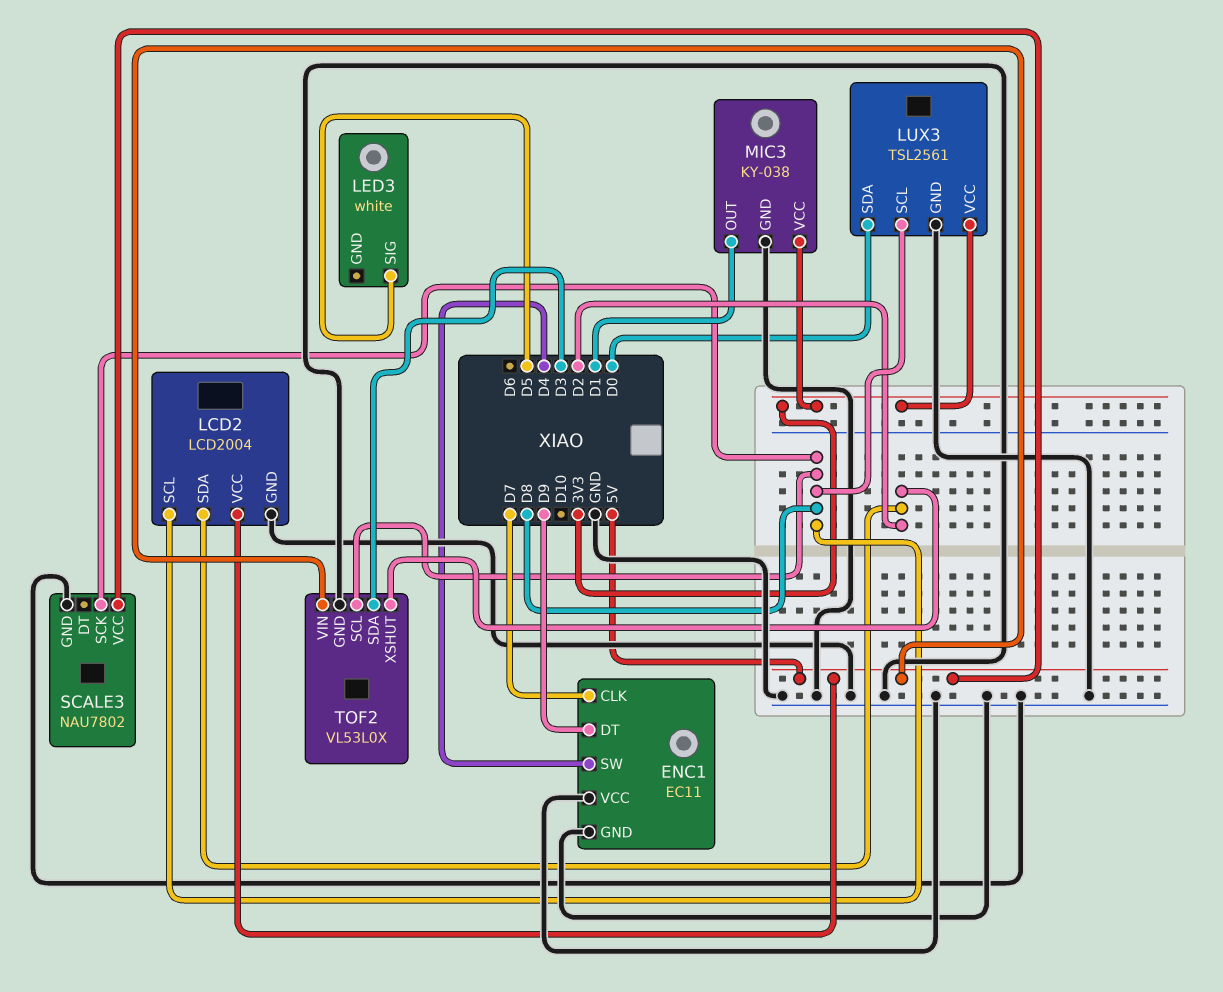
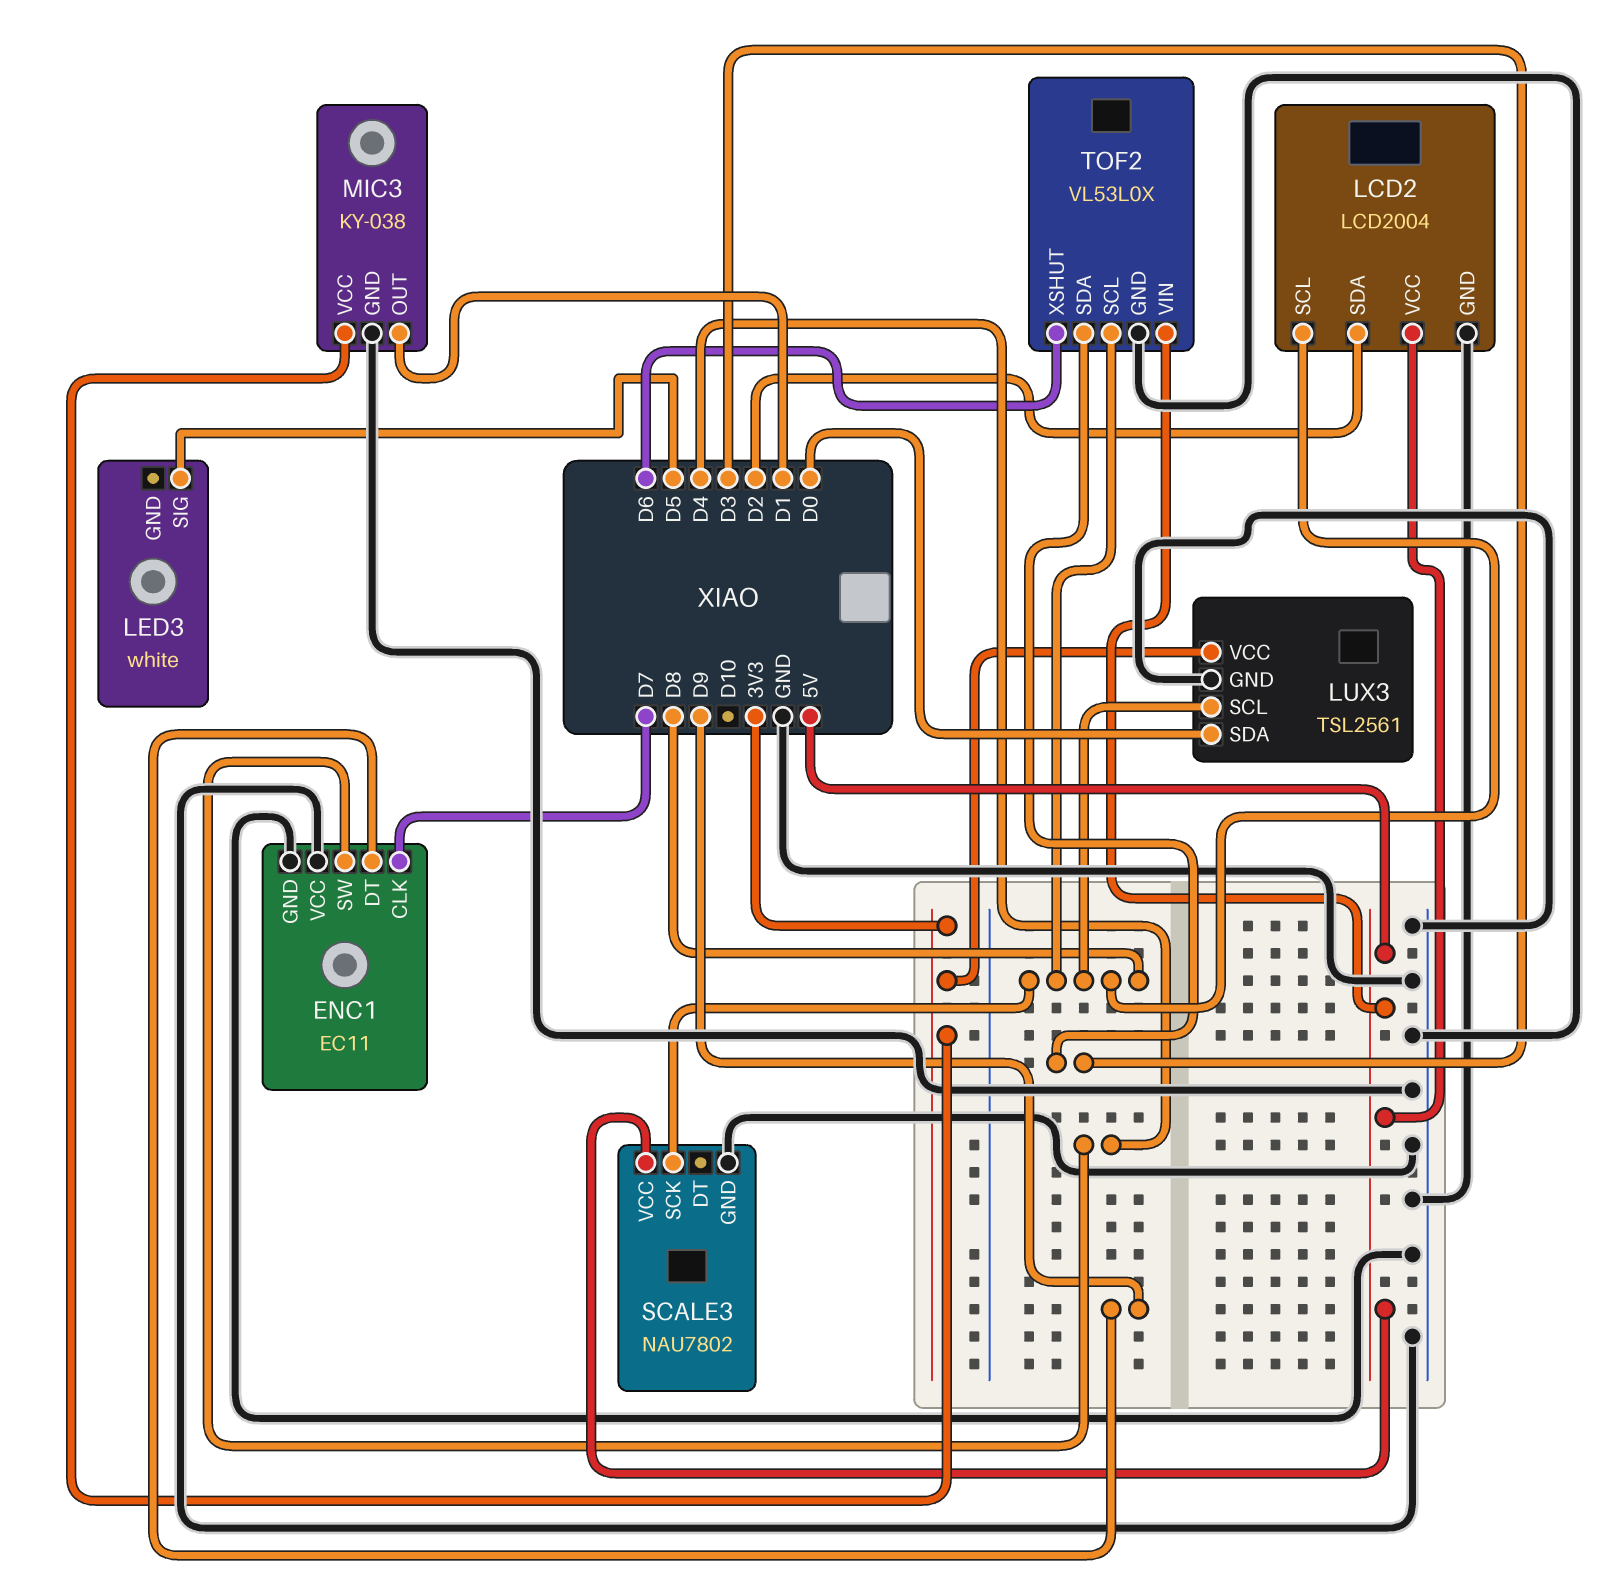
TOF2 pin XSHUT: D2 -> D6

